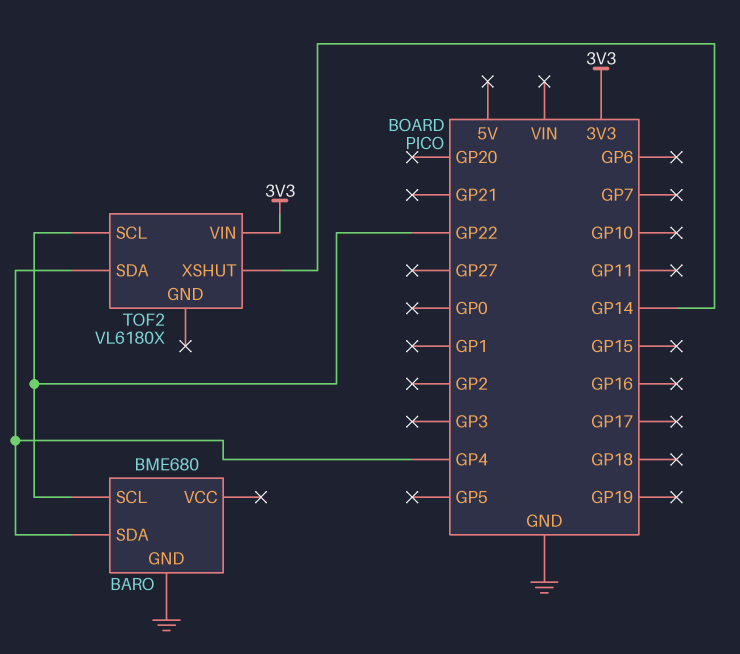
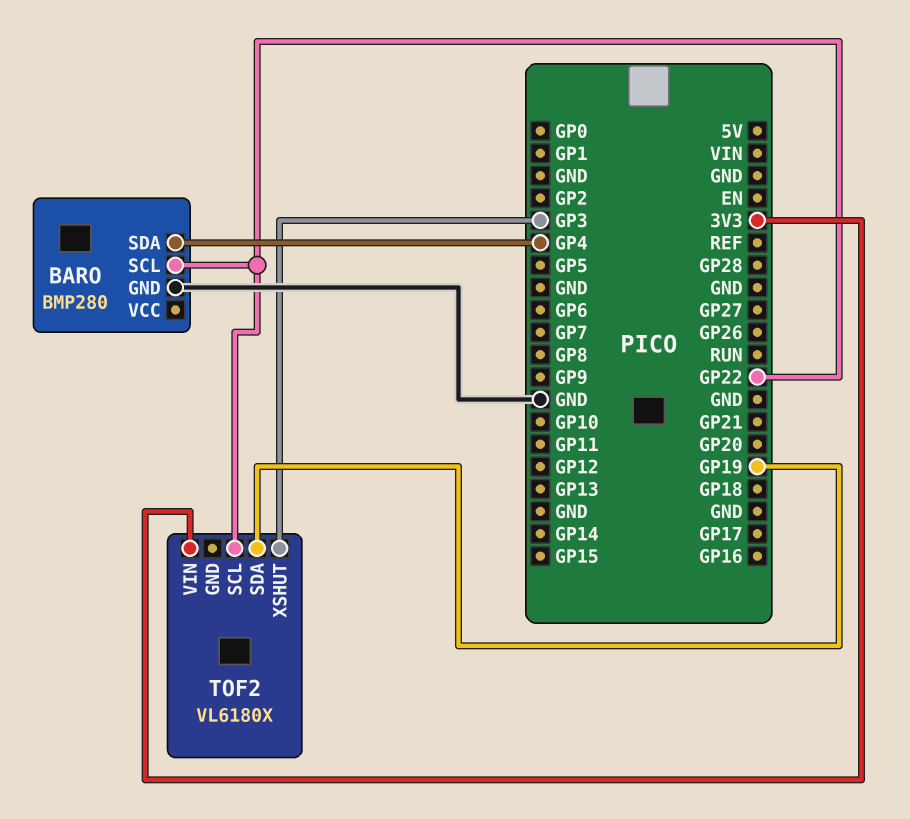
BARO: BME680 -> BMP280
TOF2 pin SDA: GP4 -> GP19
TOF2 pin XSHUT: GP14 -> GP3

